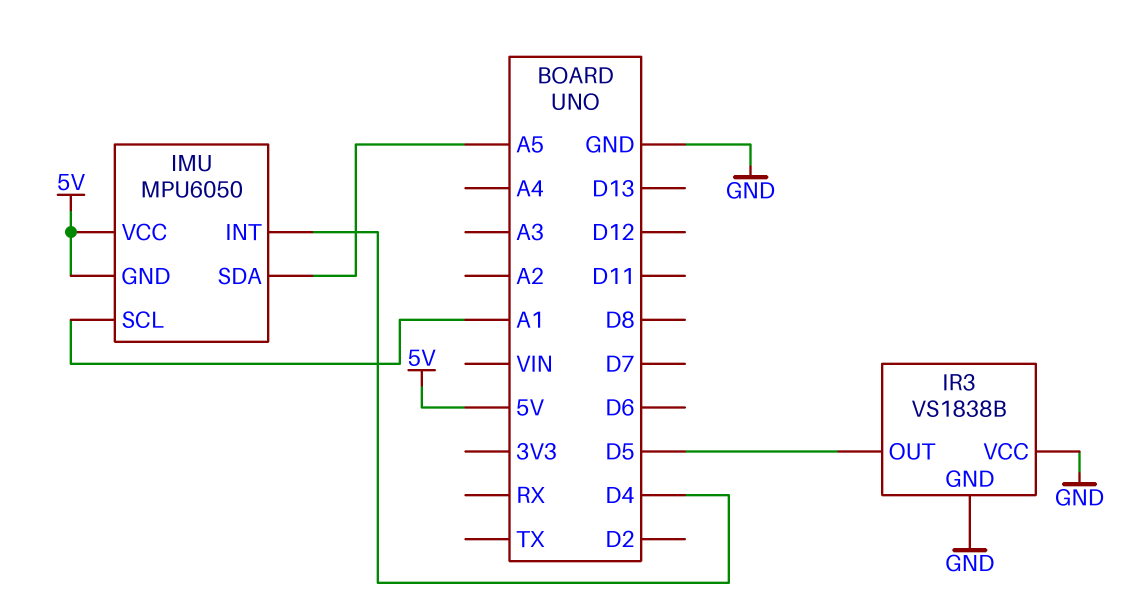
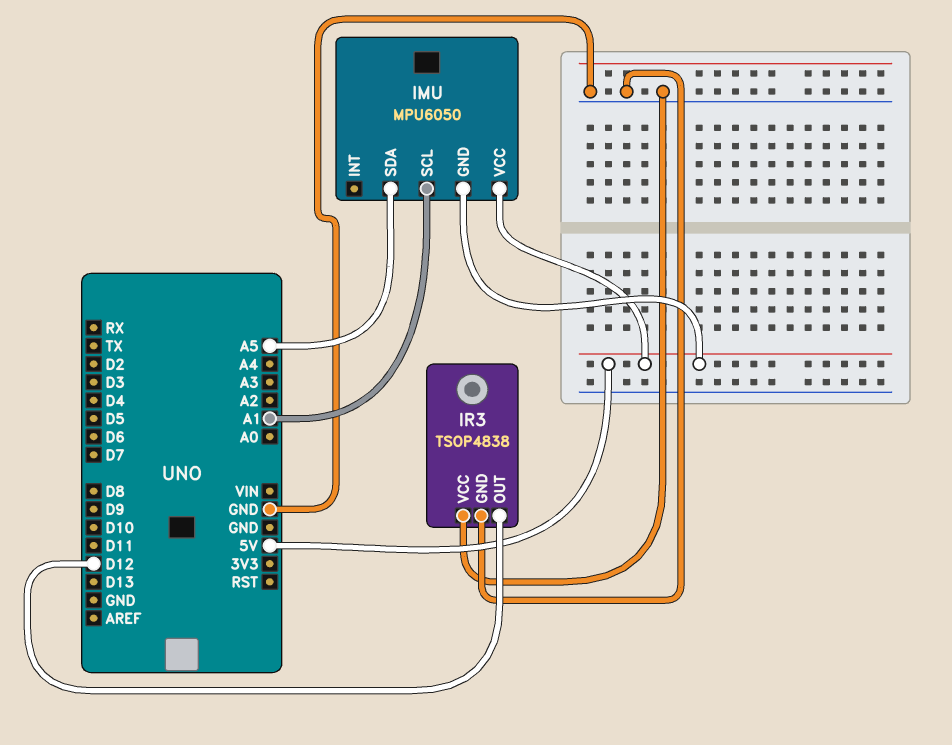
IMU pin INT: D4 -> none
IR3: VS1838B -> TSOP4838
IR3 pin OUT: D5 -> D12

